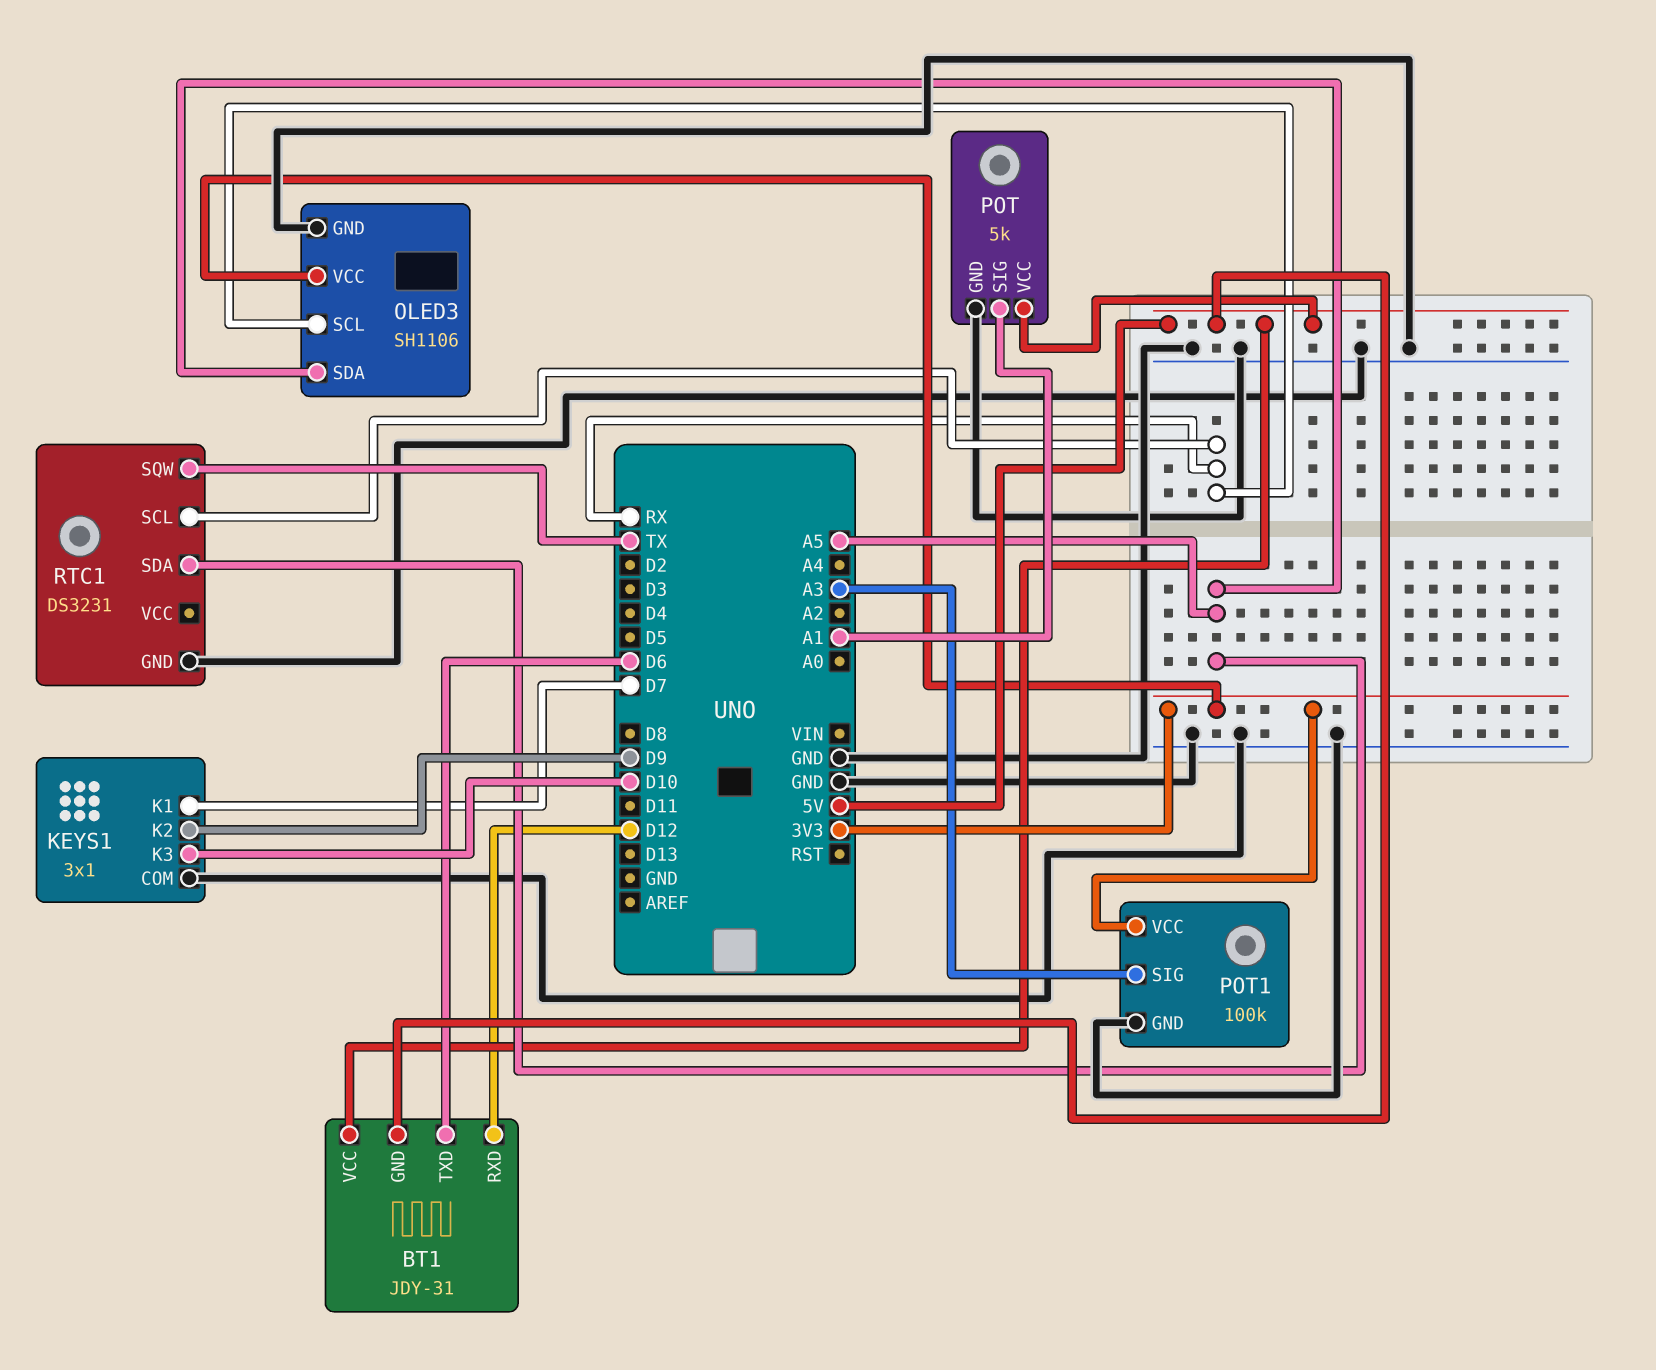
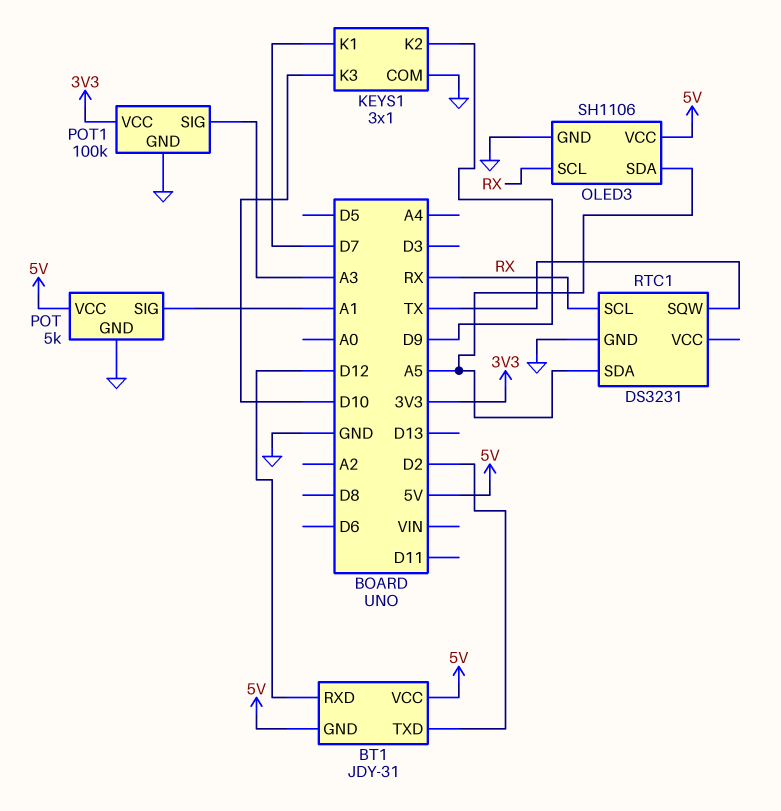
BT1 pin TXD: D6 -> D2
OLED3 pin VCC: 3V3 -> 5V

